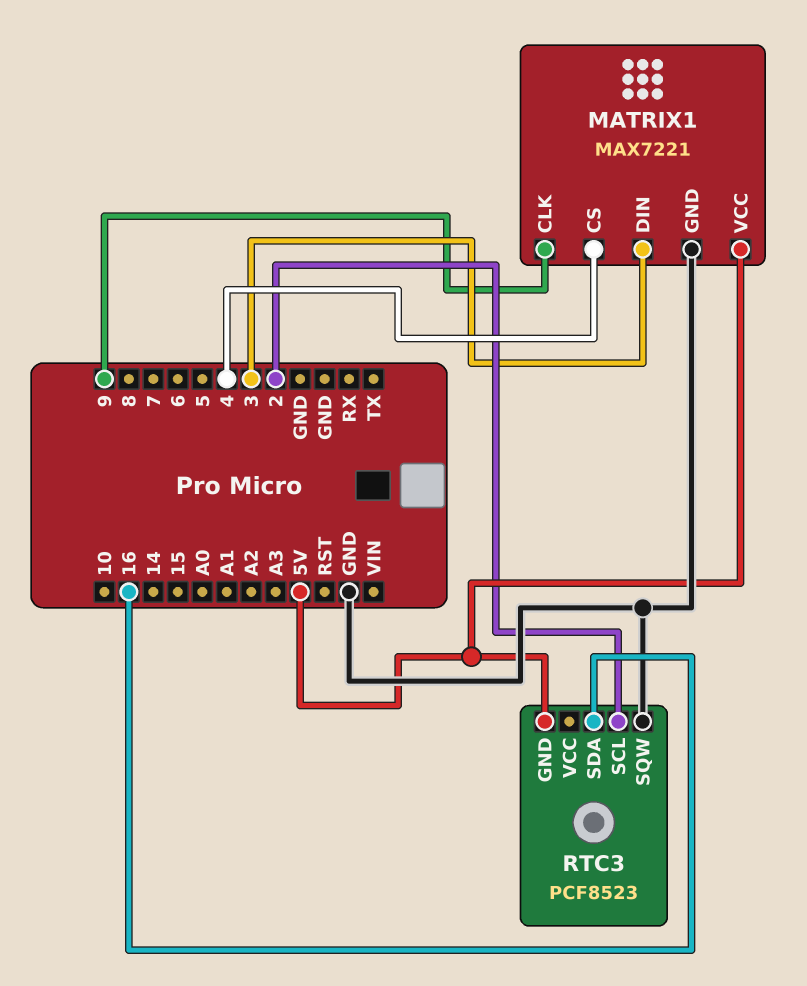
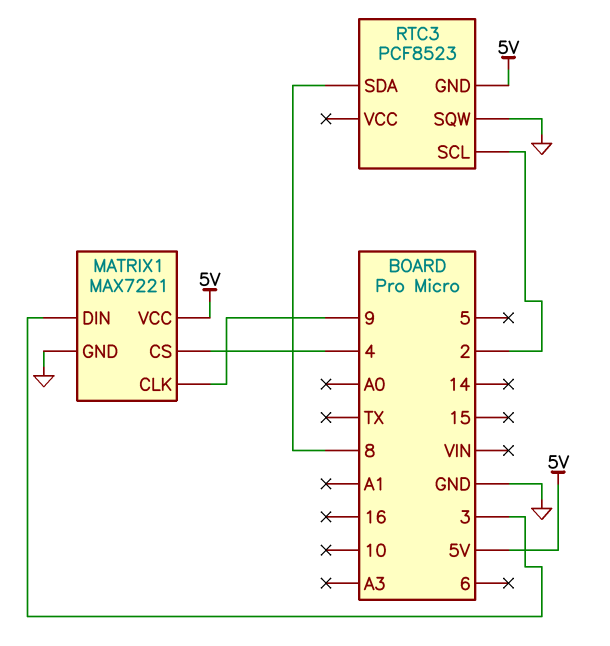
RTC3 pin SDA: 16 -> 8

